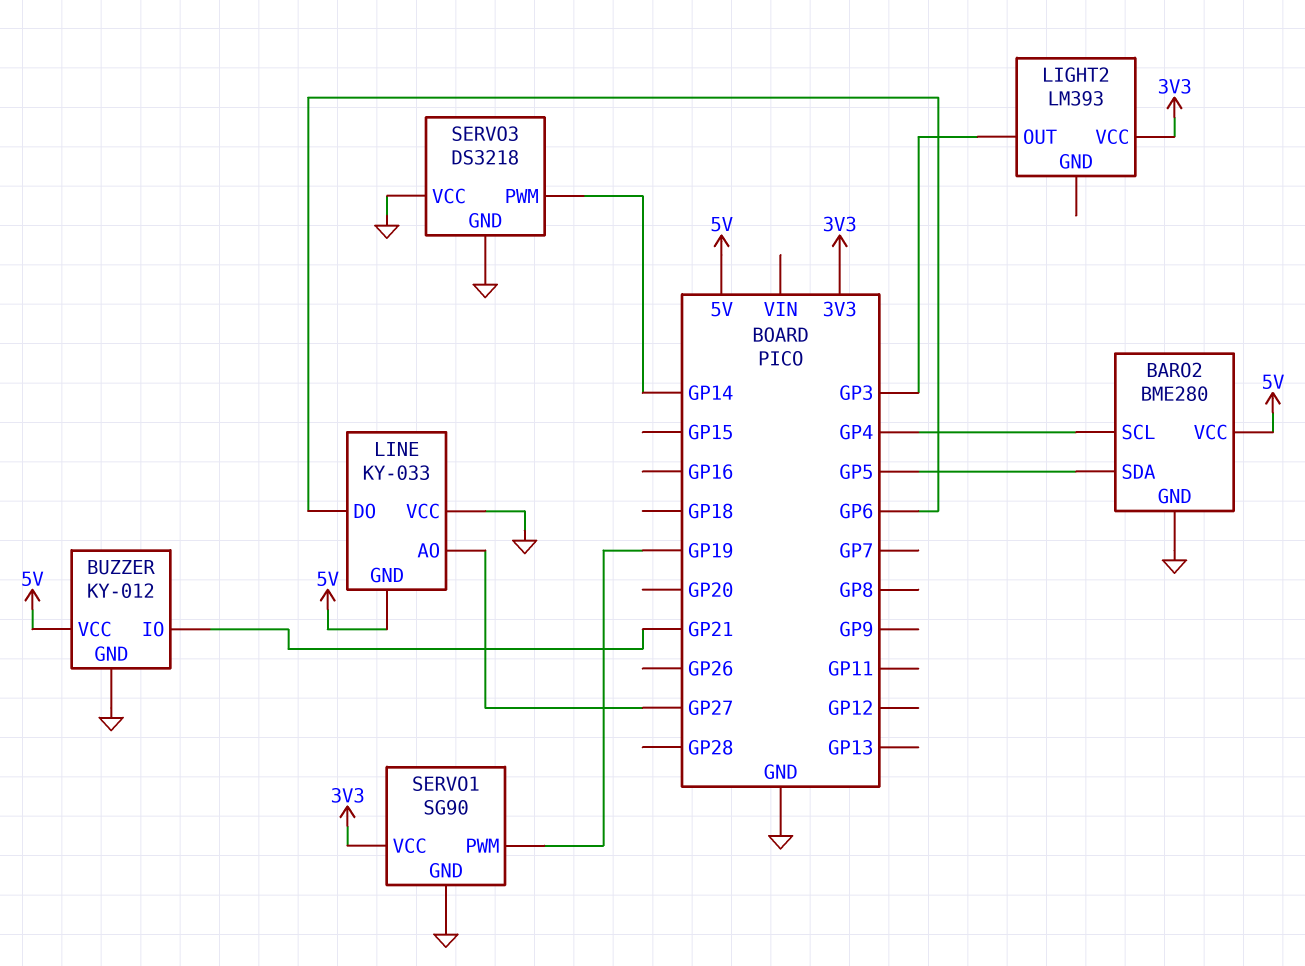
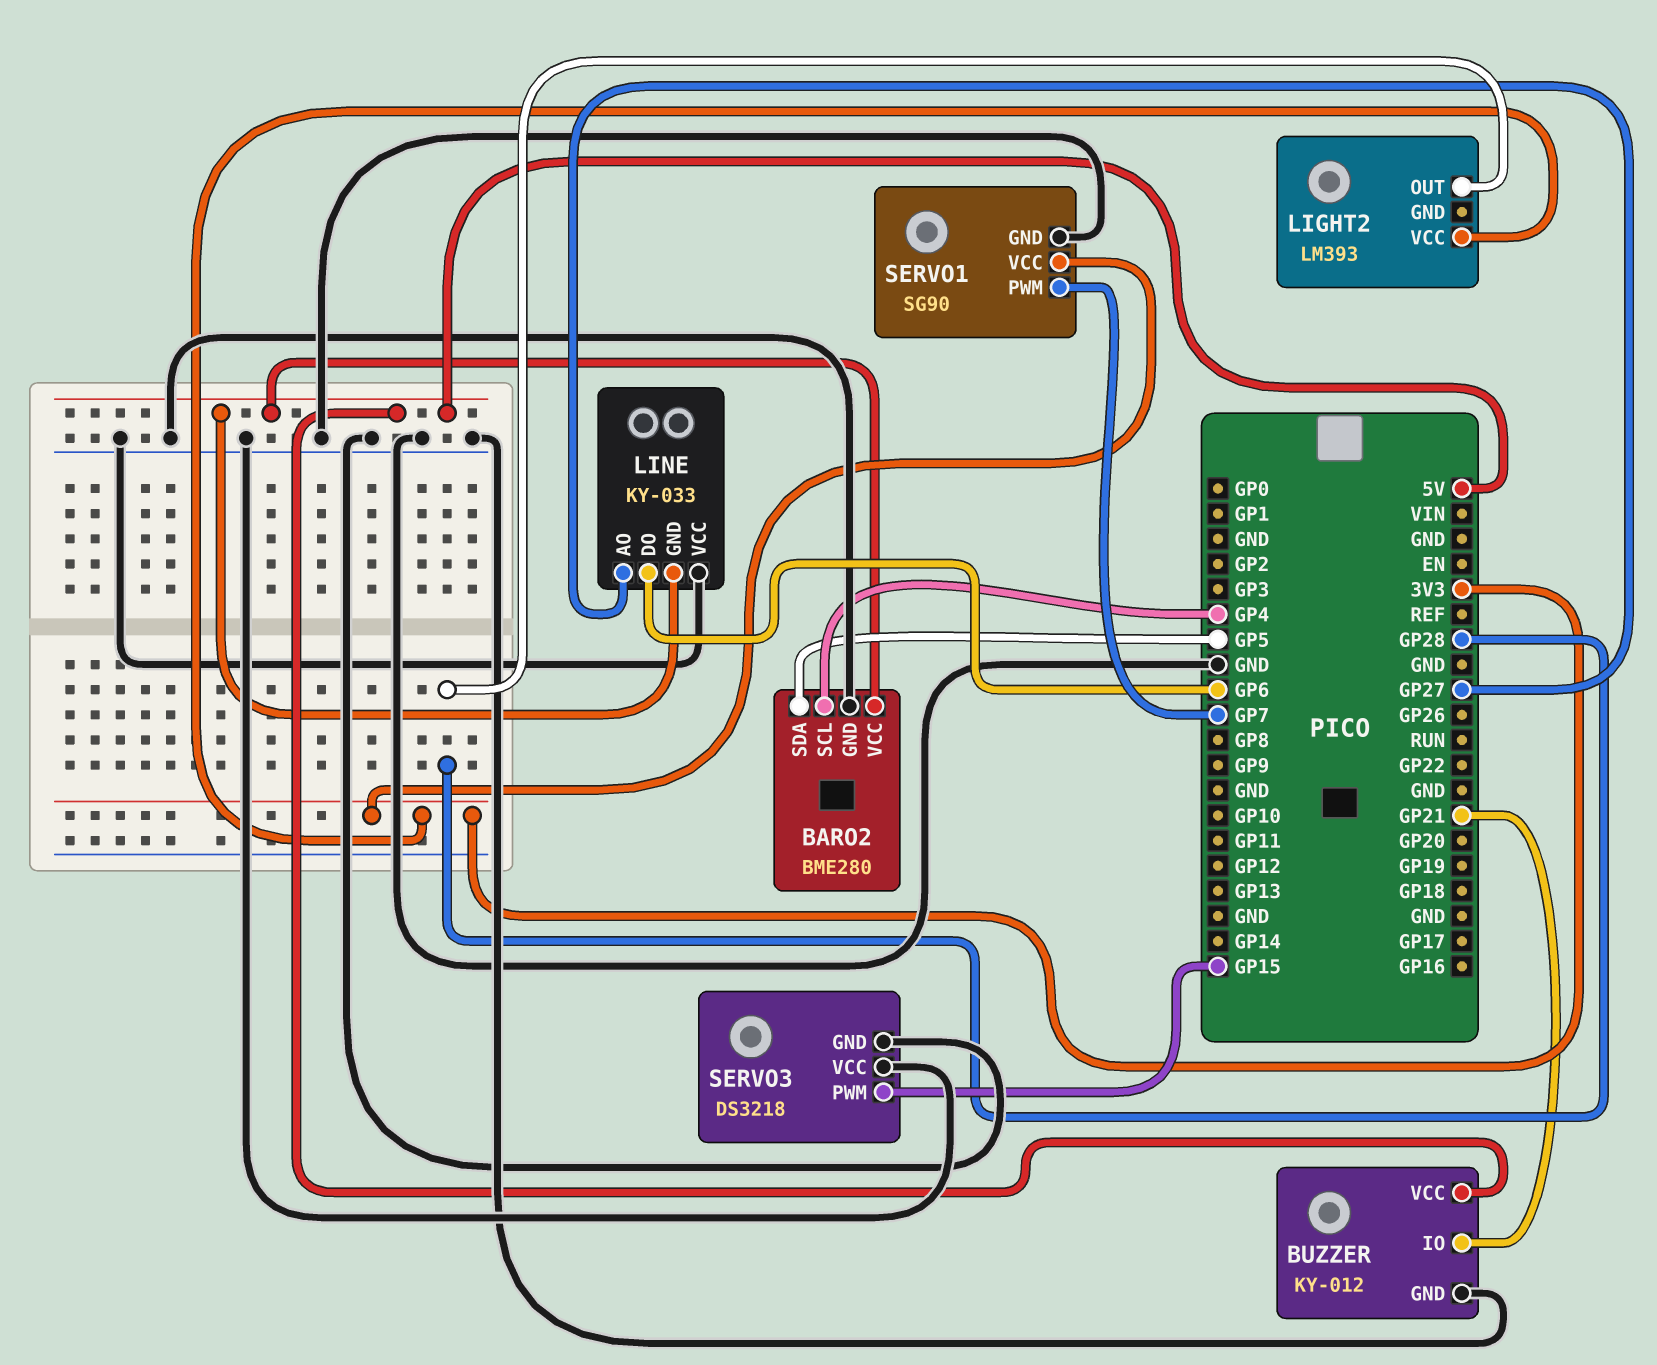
LIGHT2 pin OUT: GP3 -> GP28
SERVO1 pin PWM: GP19 -> GP7
SERVO3 pin PWM: GP14 -> GP15

